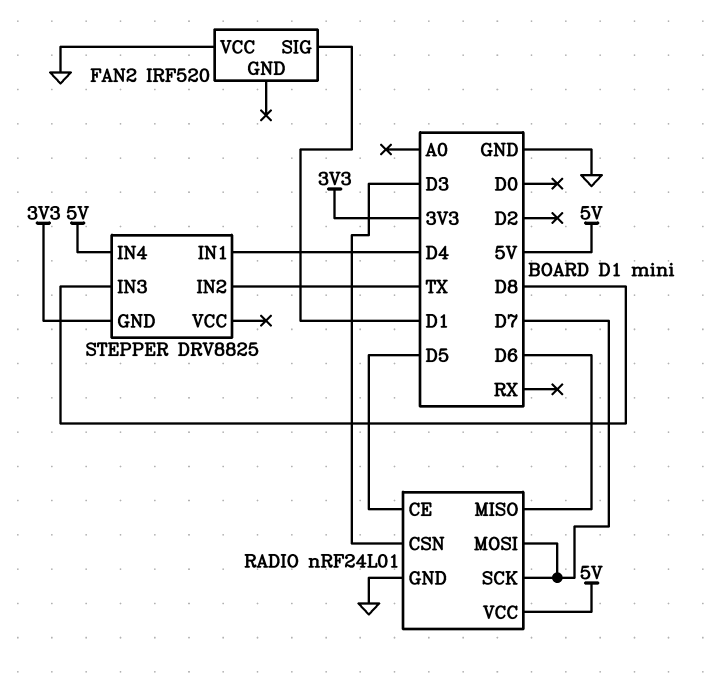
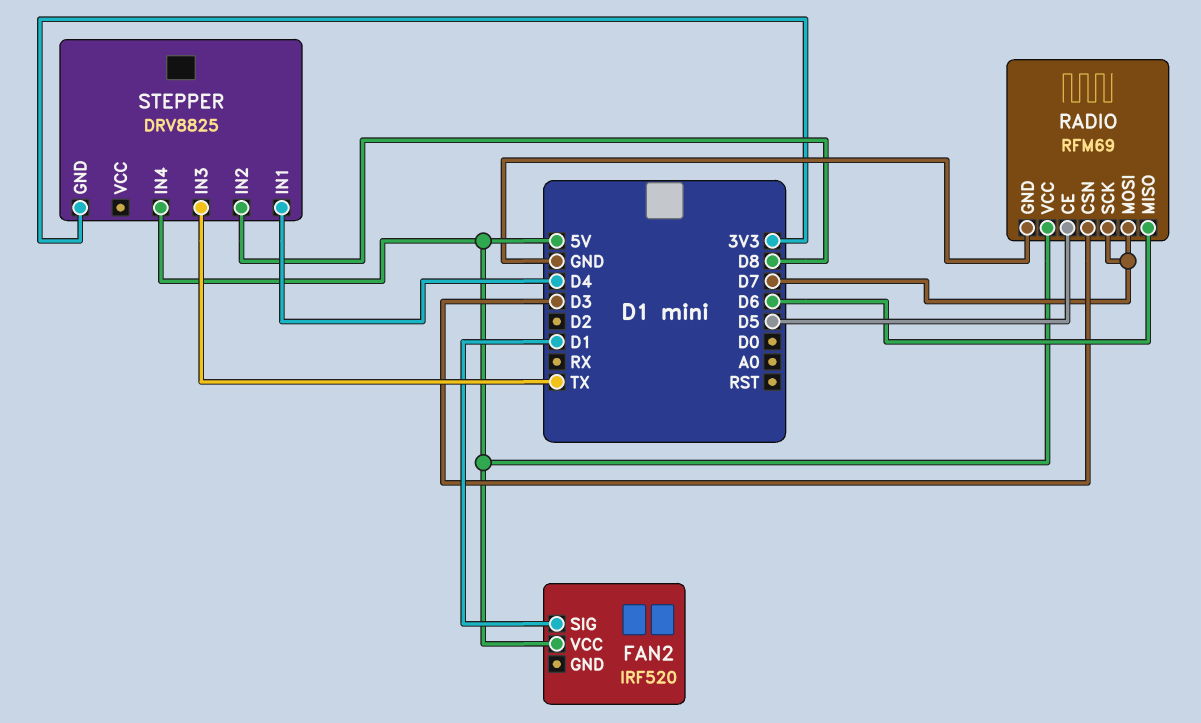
FAN2 pin VCC: GND -> 5V
RADIO: nRF24L01 -> RFM69
STEPPER pin IN2: TX -> D8
STEPPER pin IN3: D8 -> TX

